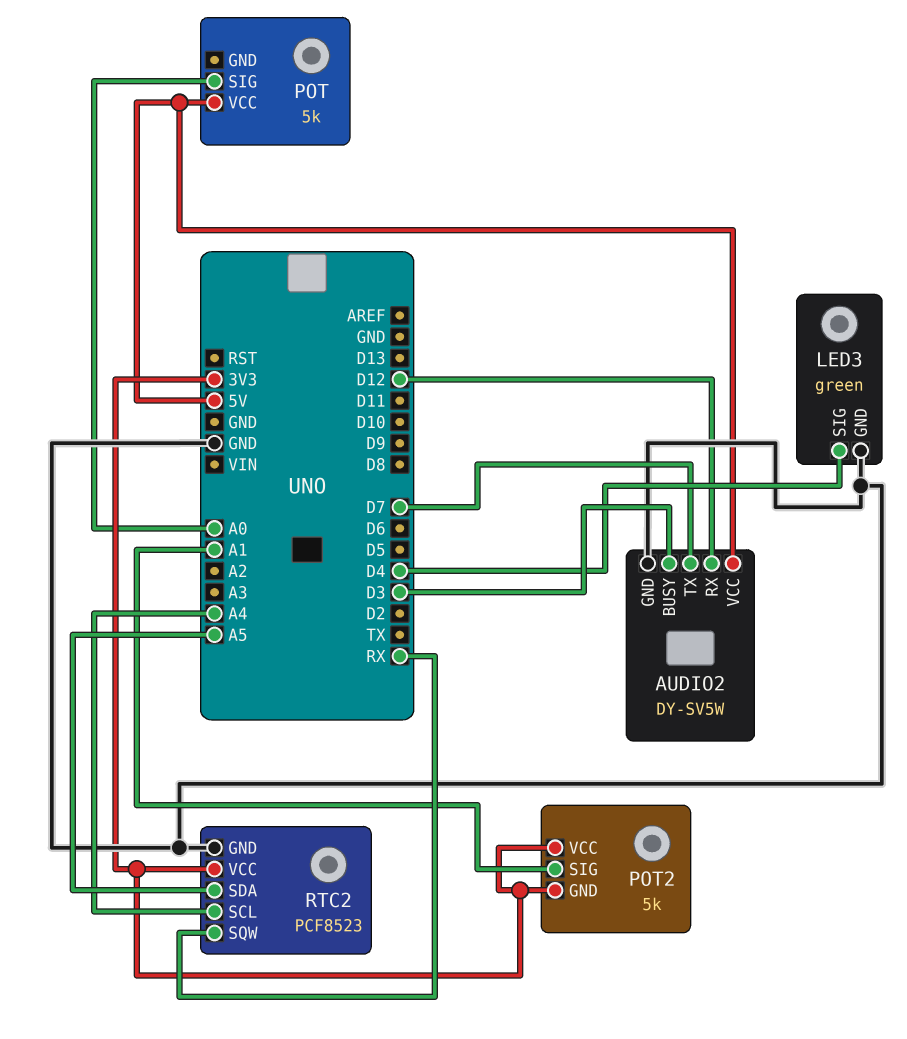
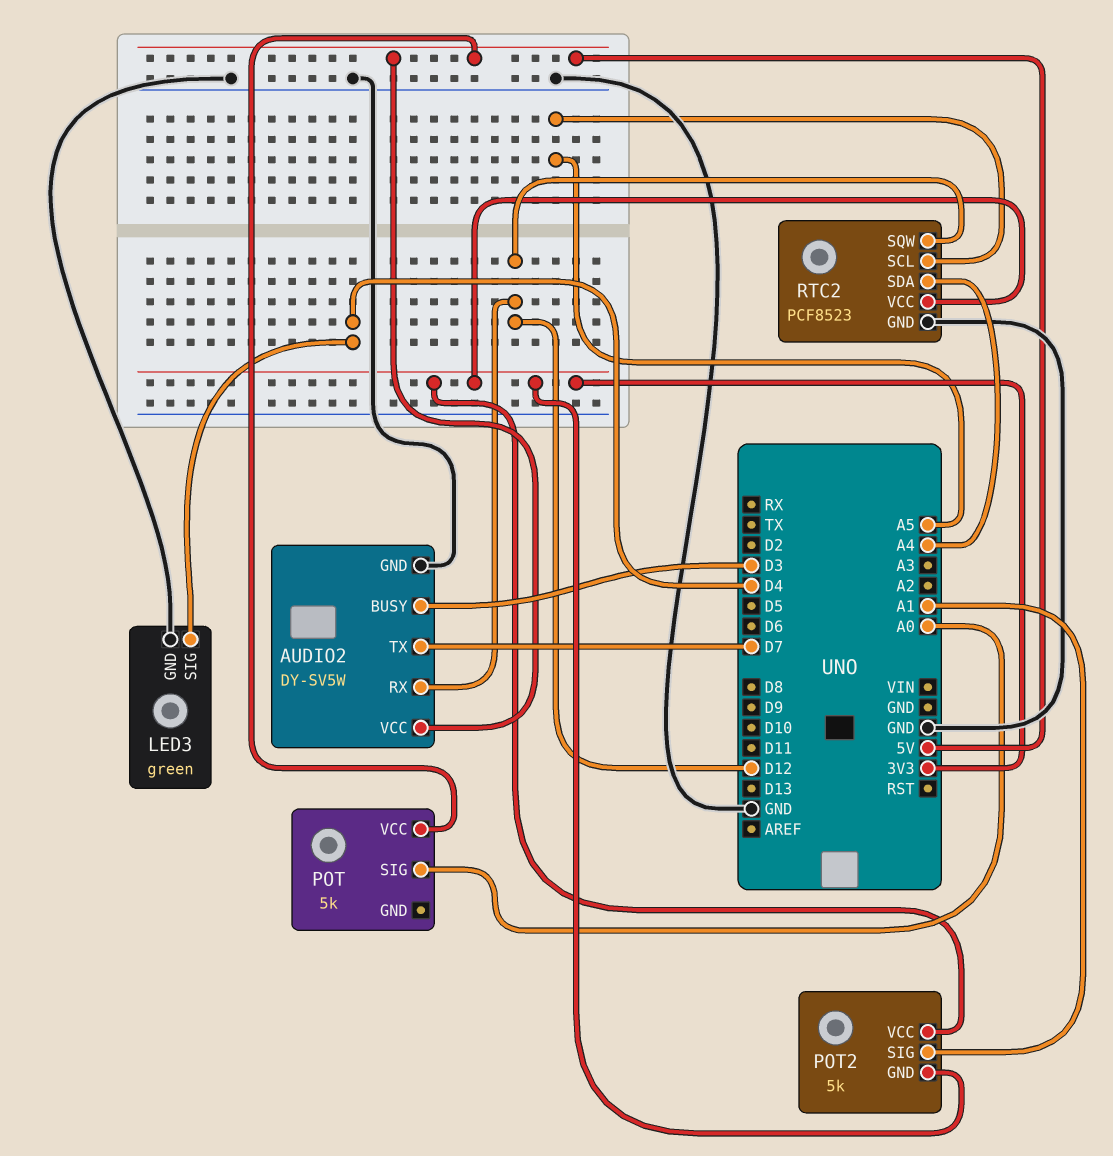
RTC2 pin SCL: A4 -> A5
RTC2 pin SDA: A5 -> A4
RTC2 pin SQW: RX -> D12

